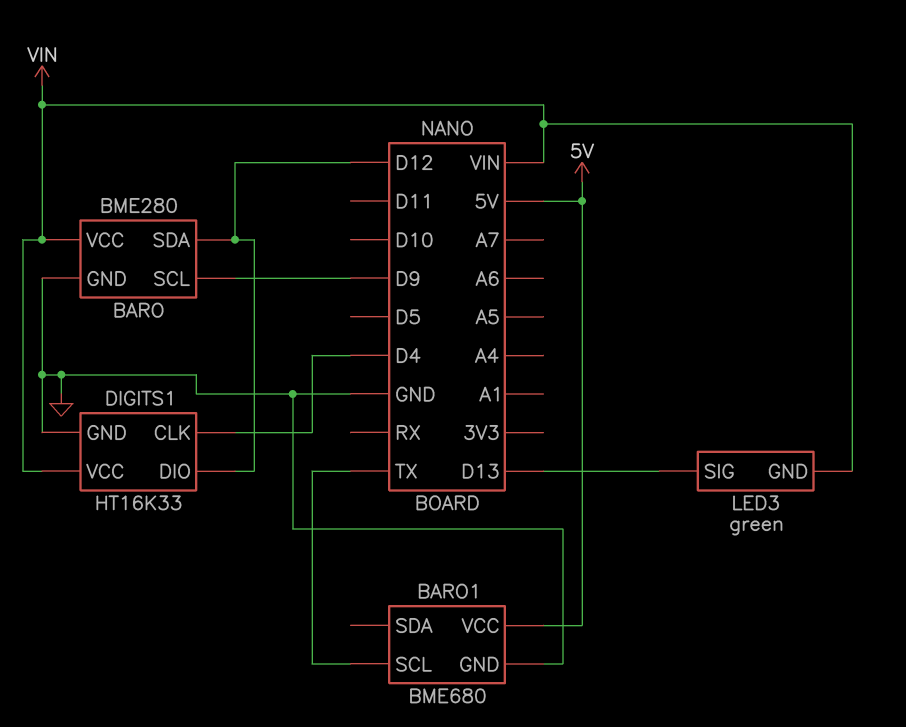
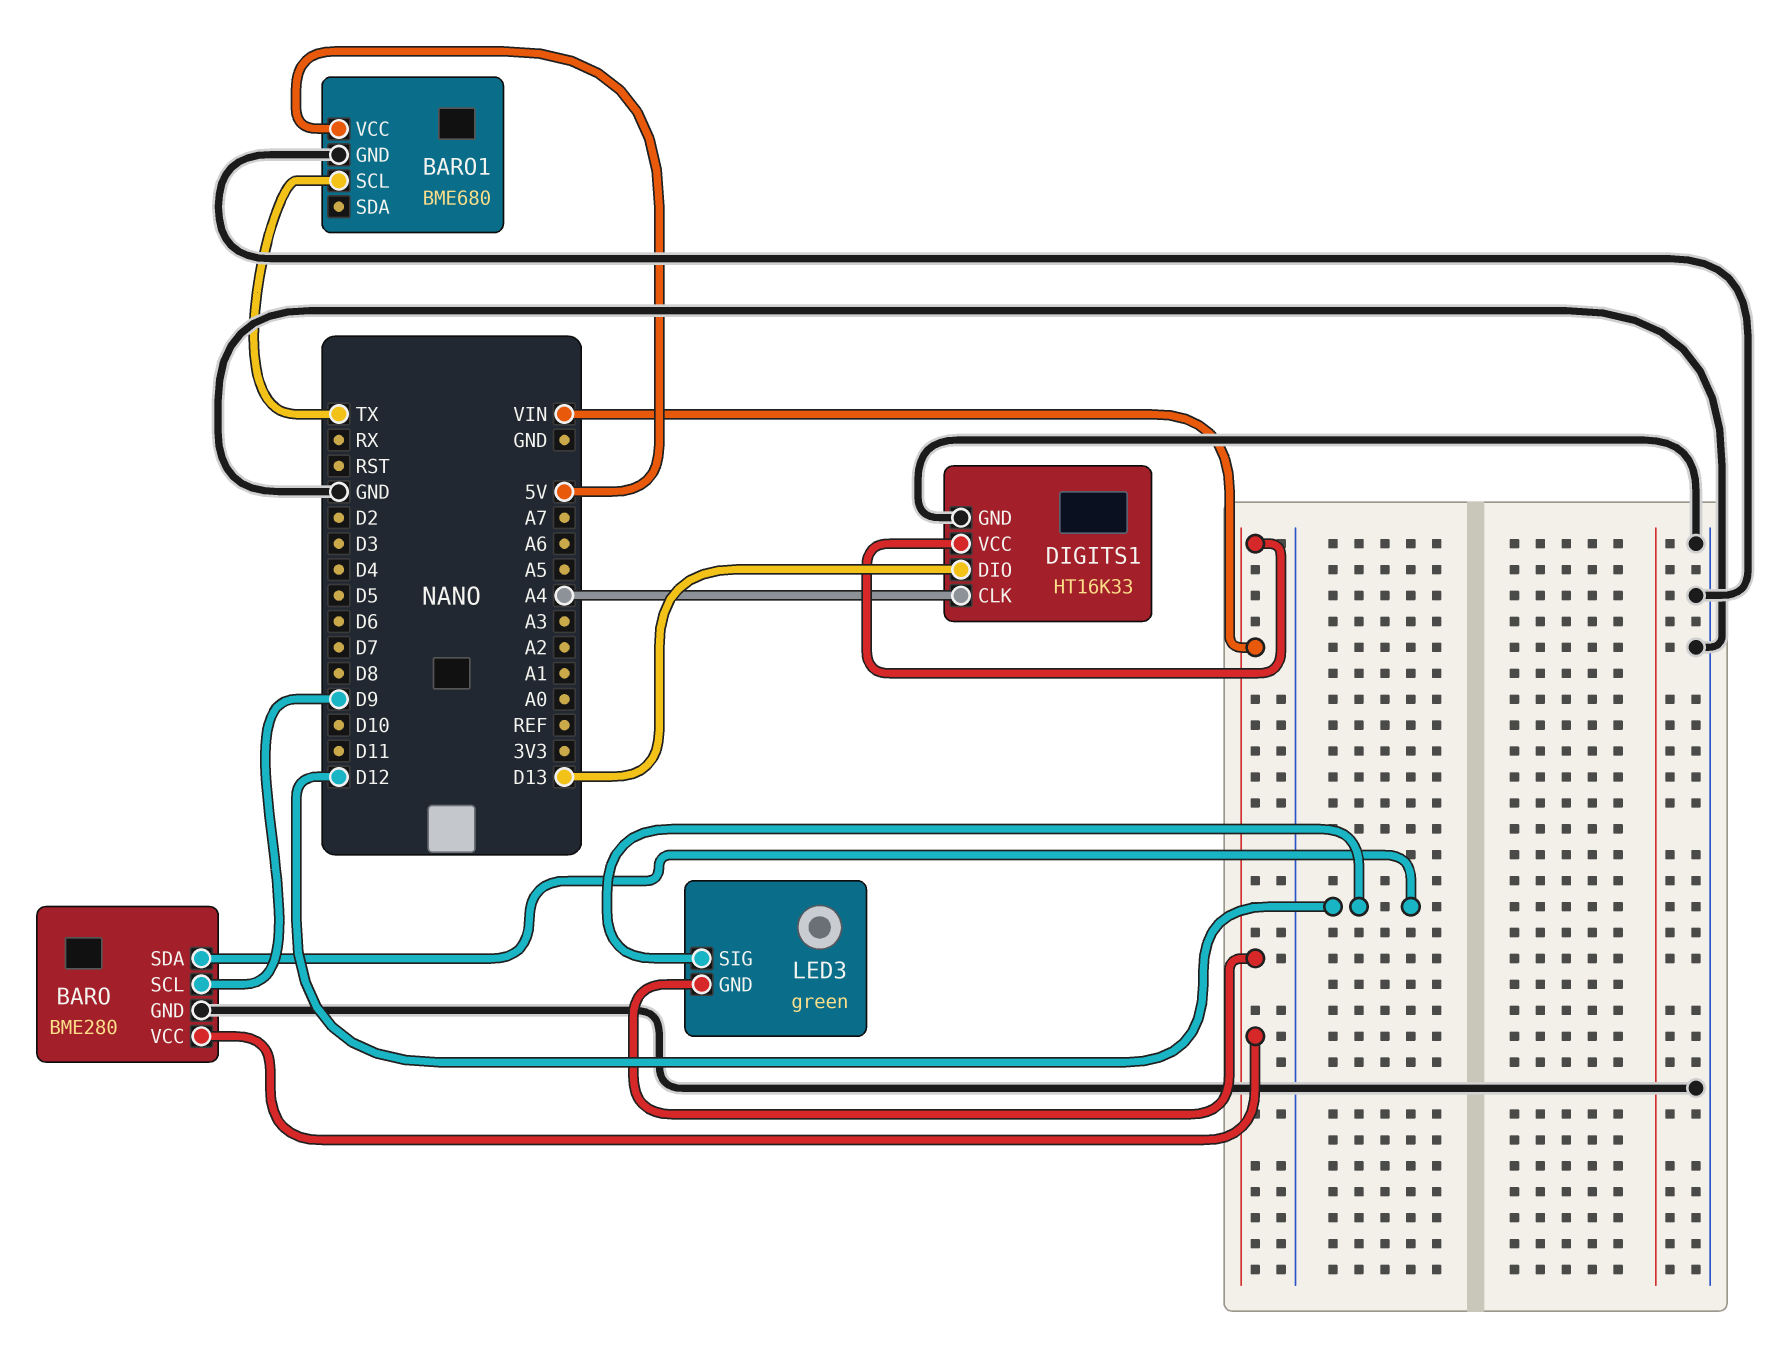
DIGITS1 pin CLK: D4 -> A4
DIGITS1 pin DIO: D12 -> D13
LED3 pin SIG: D13 -> D12

